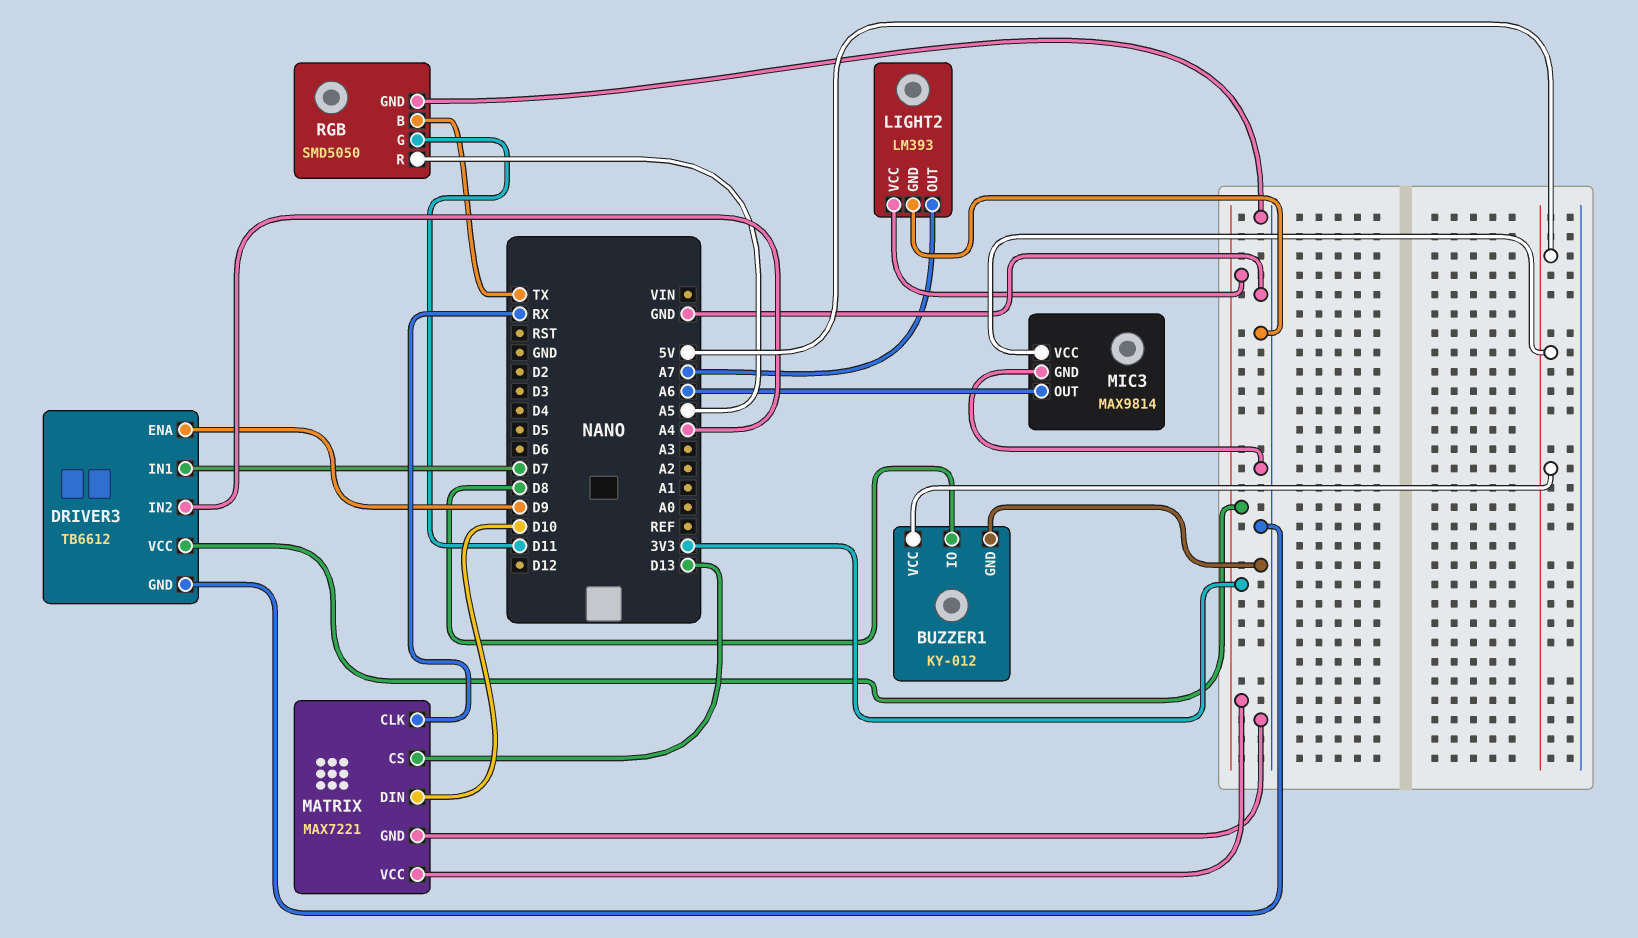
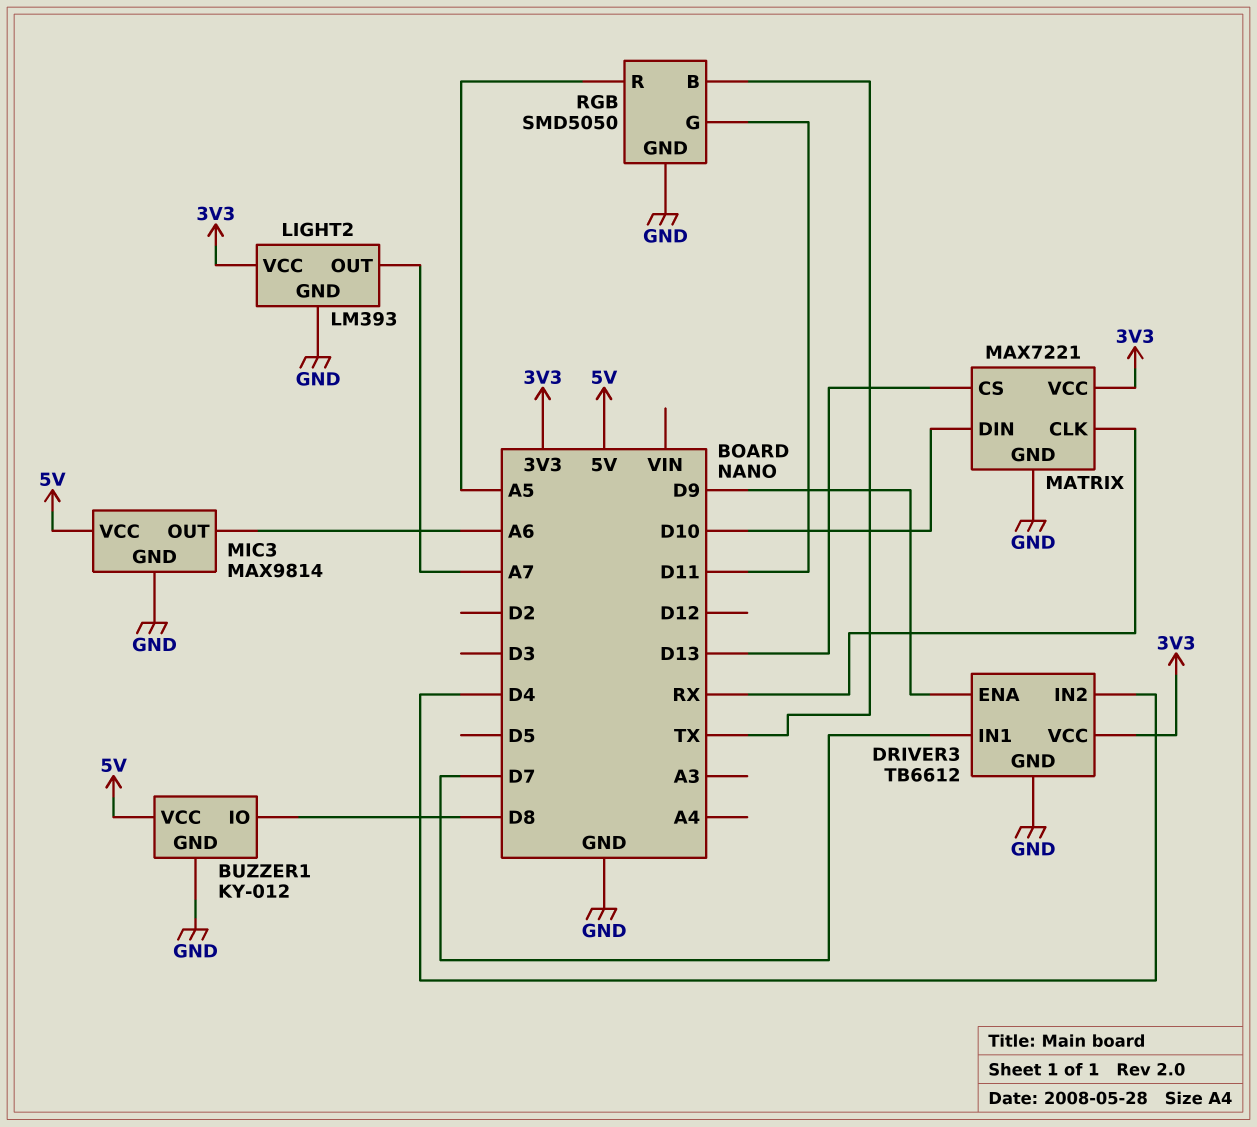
DRIVER3 pin IN2: A4 -> D4

